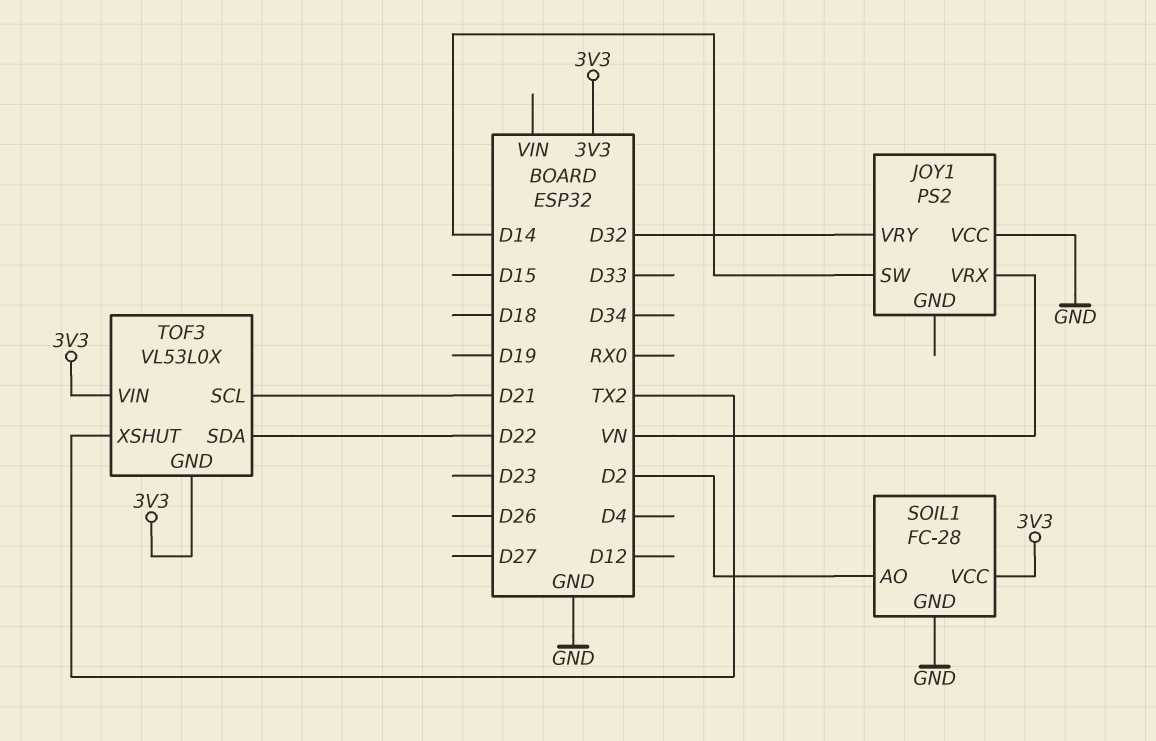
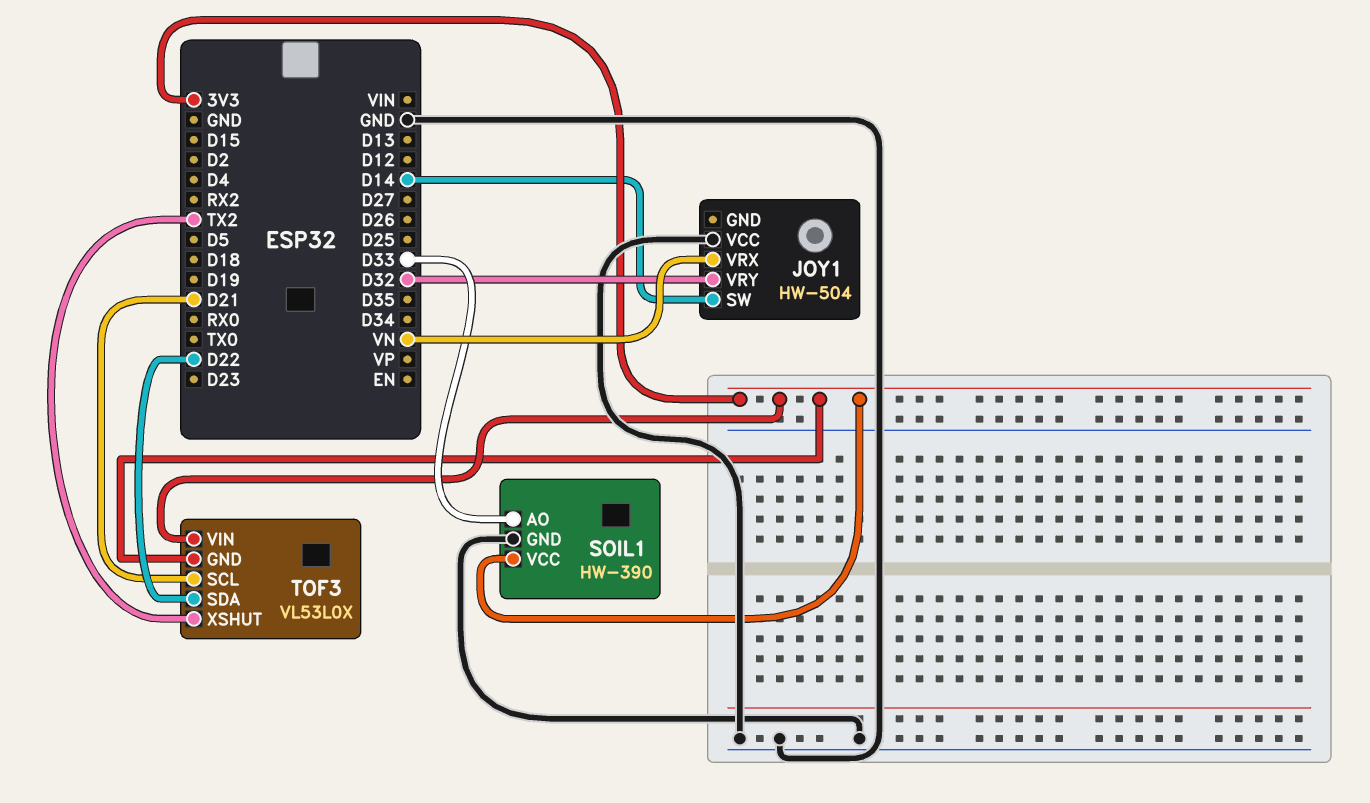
JOY1: PS2 -> HW-504
SOIL1: FC-28 -> HW-390
SOIL1 pin AO: D2 -> D33

